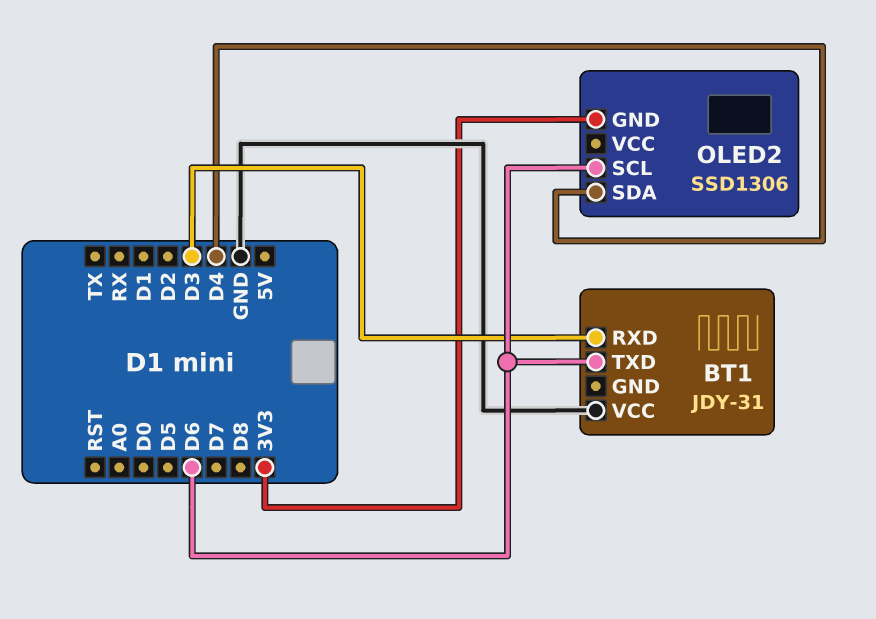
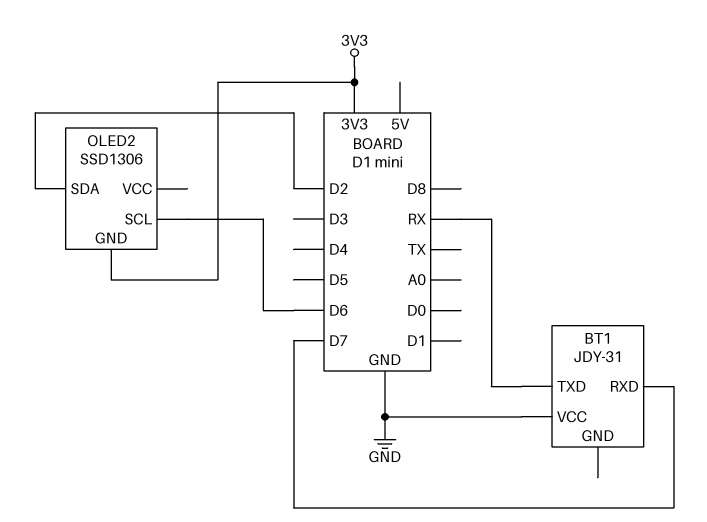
BT1 pin RXD: D3 -> D7
BT1 pin TXD: D6 -> RX
OLED2 pin SDA: D4 -> D2

